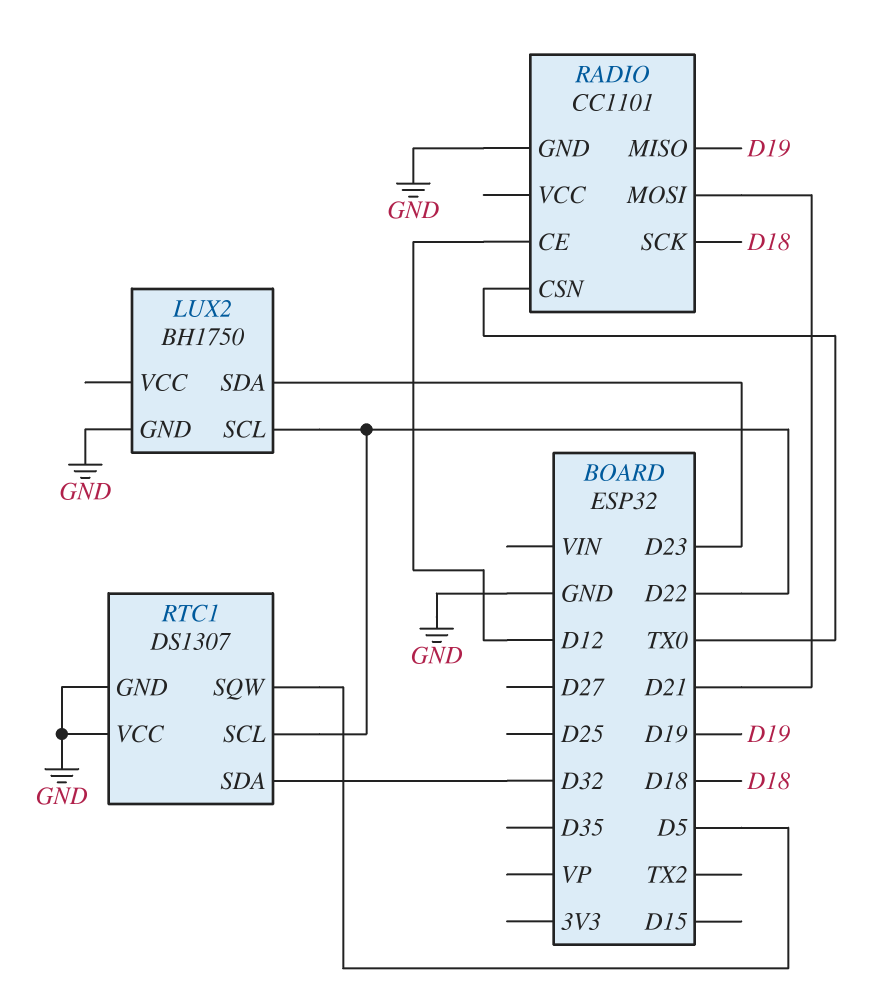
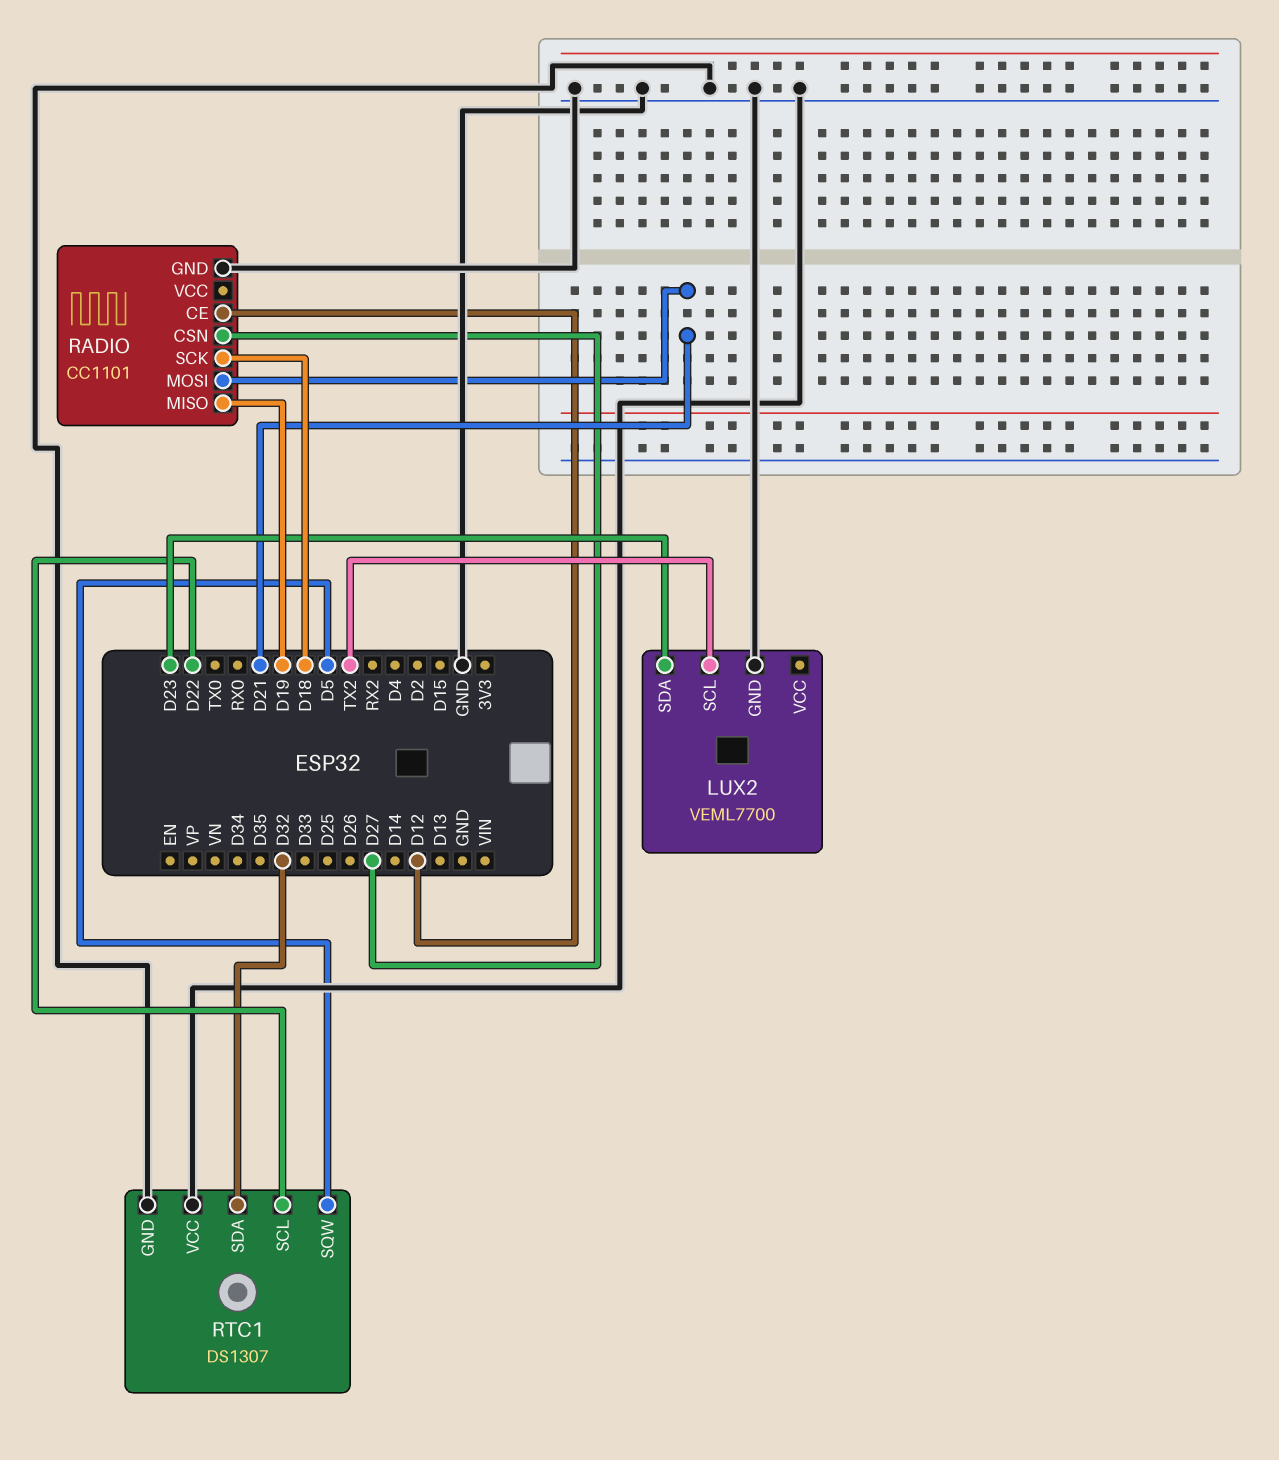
LUX2: BH1750 -> VEML7700
LUX2 pin SCL: D22 -> TX2
RADIO pin CSN: TX0 -> D27

